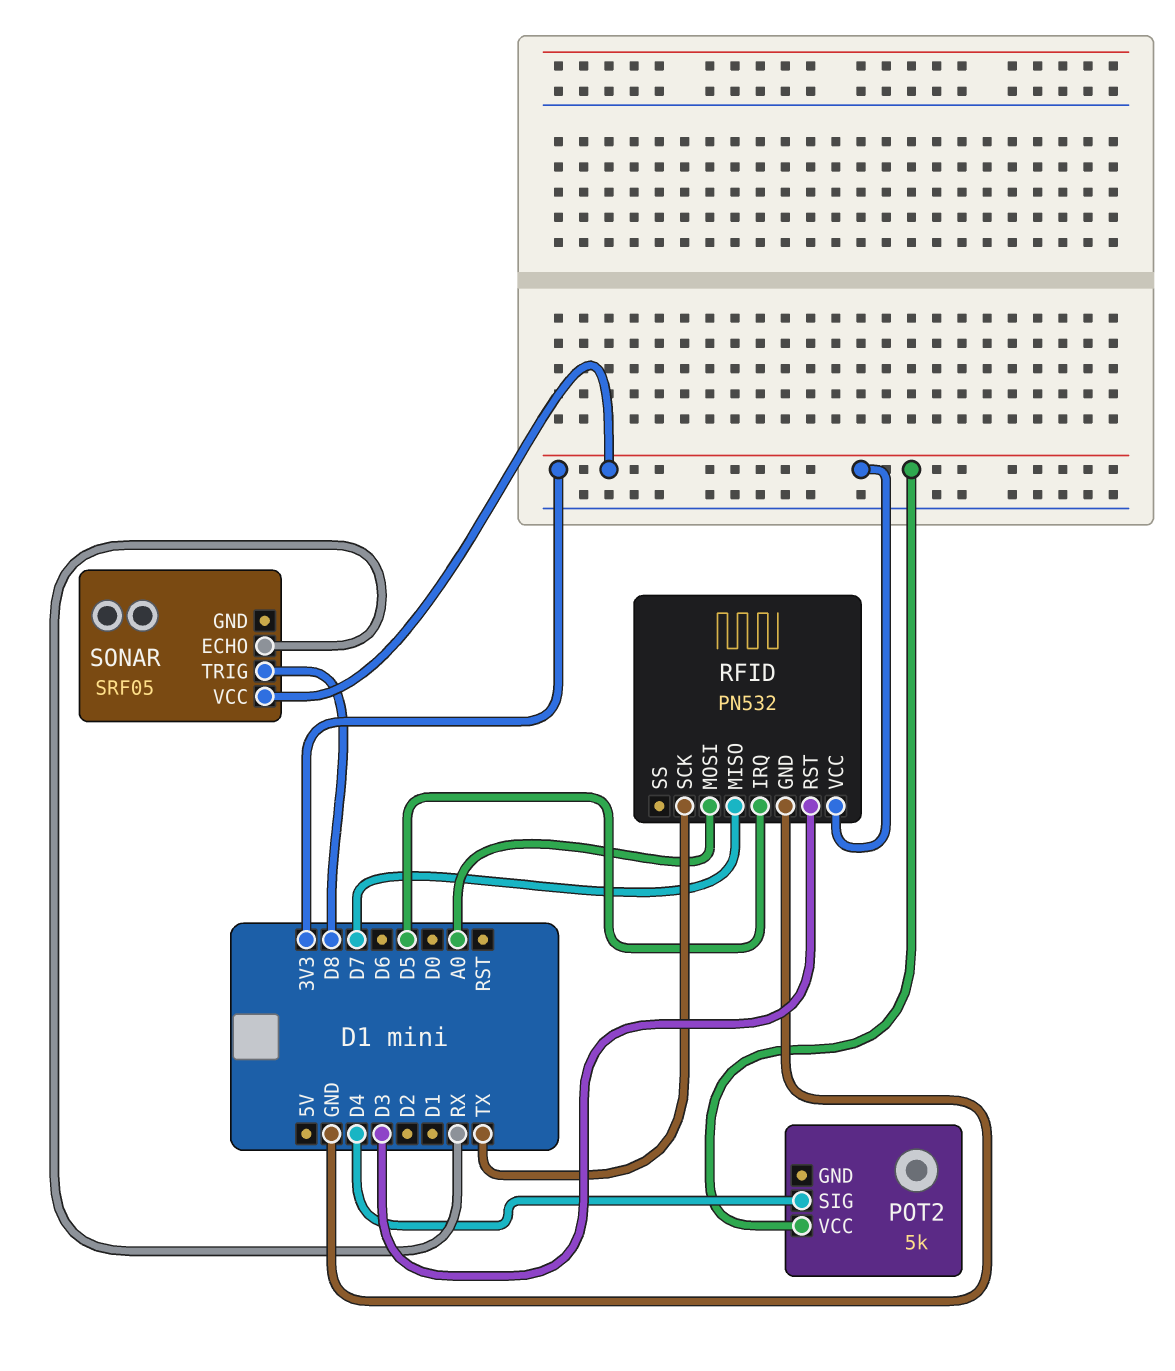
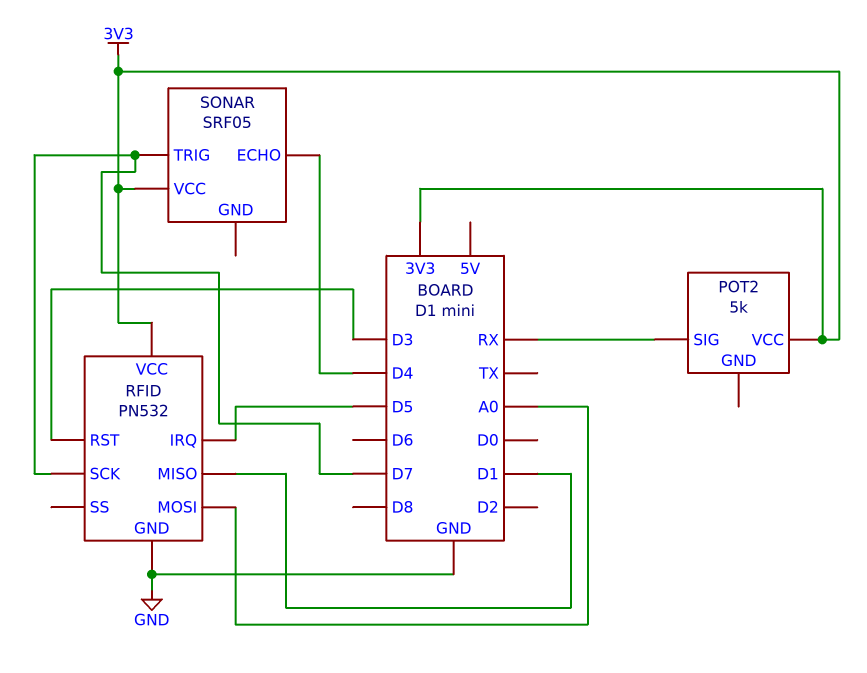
POT2 pin SIG: D4 -> RX
RFID pin MISO: D7 -> D1
RFID pin SCK: TX -> D7
SONAR pin ECHO: RX -> D4
SONAR pin TRIG: D8 -> D7

